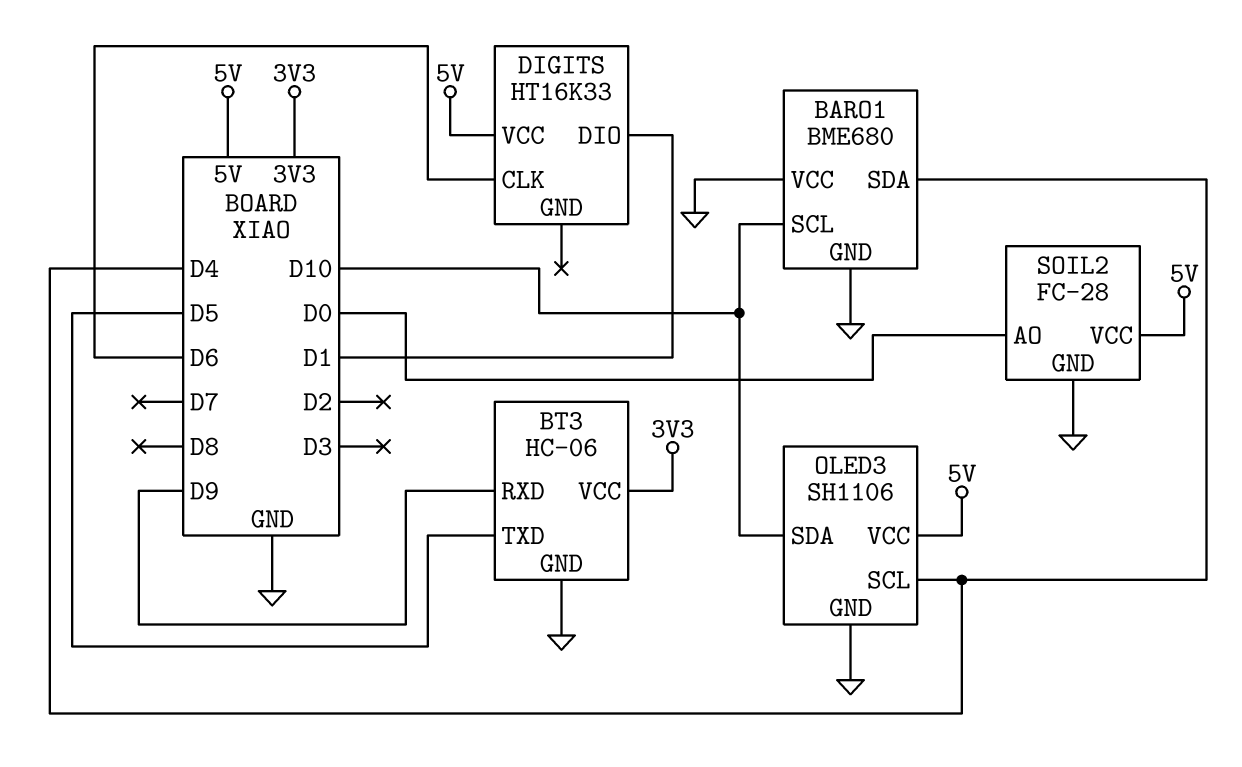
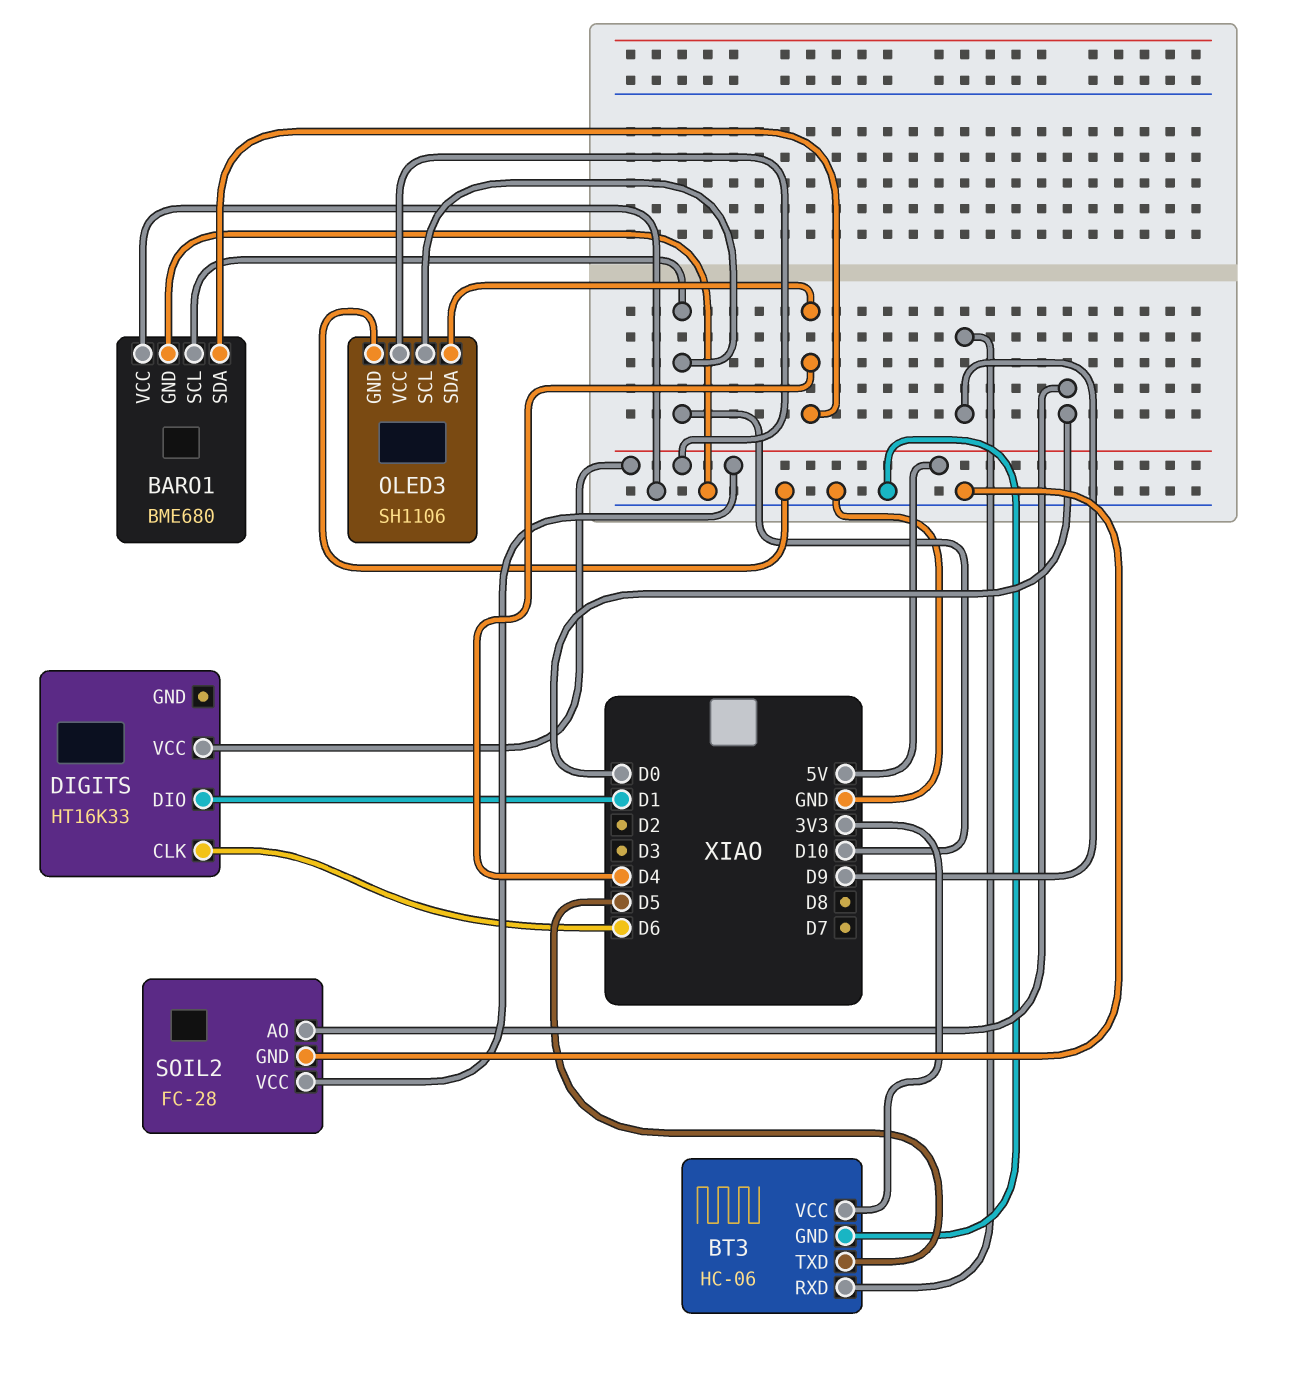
OLED3 pin SCL: D4 -> D10
OLED3 pin SDA: D10 -> D4

